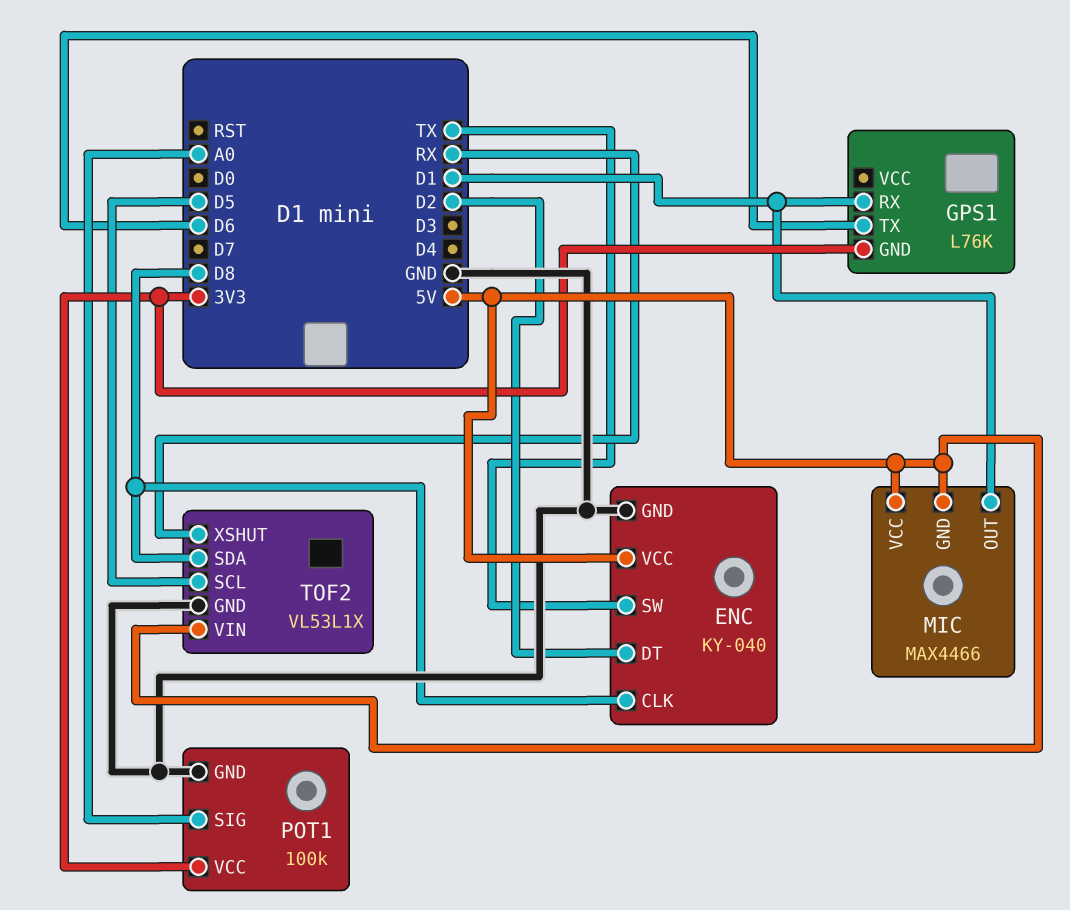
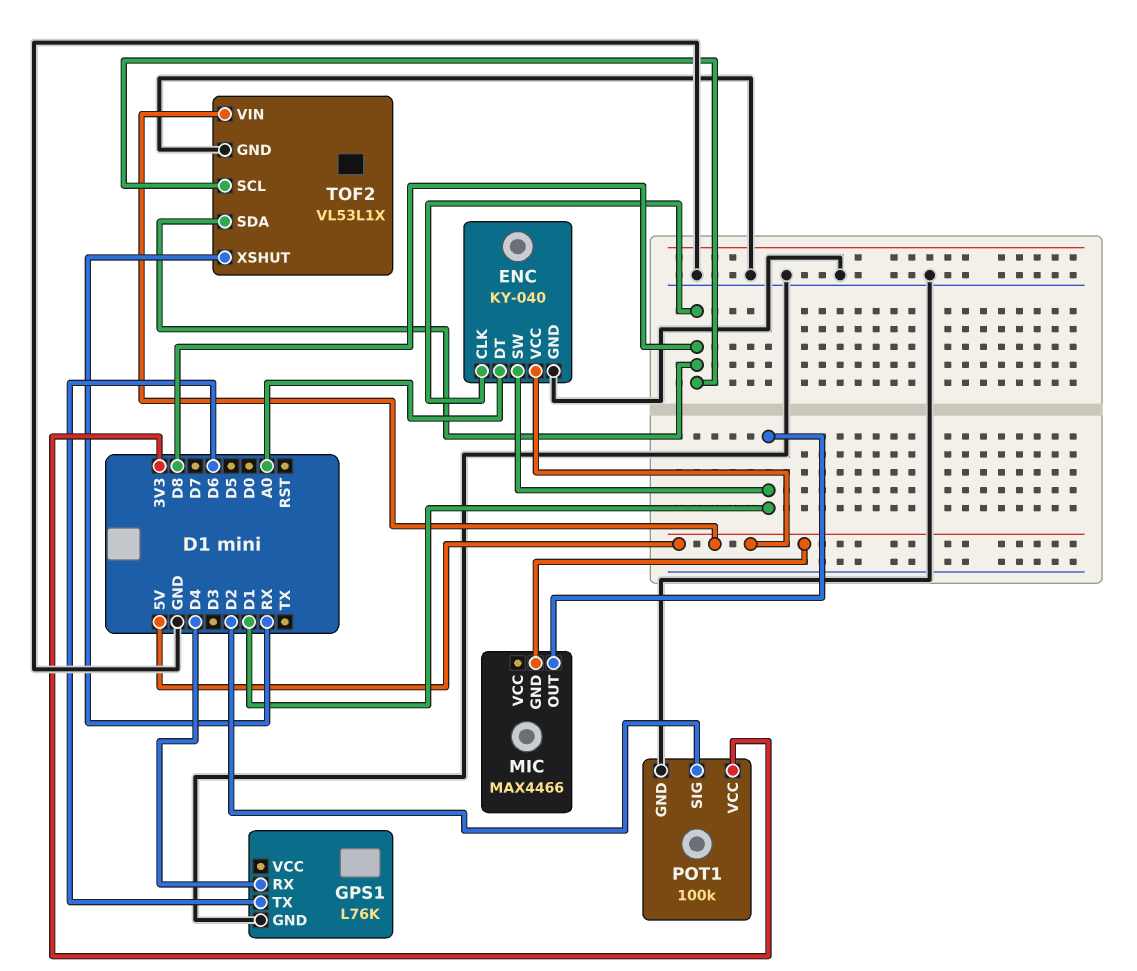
ENC pin DT: D2 -> A0
ENC pin SW: TX -> D1
GPS1 pin GND: 3V3 -> GND
GPS1 pin RX: D1 -> D4
MIC pin VCC: 5V -> none
POT1 pin SIG: A0 -> D2
TOF2 pin SCL: D5 -> D8

